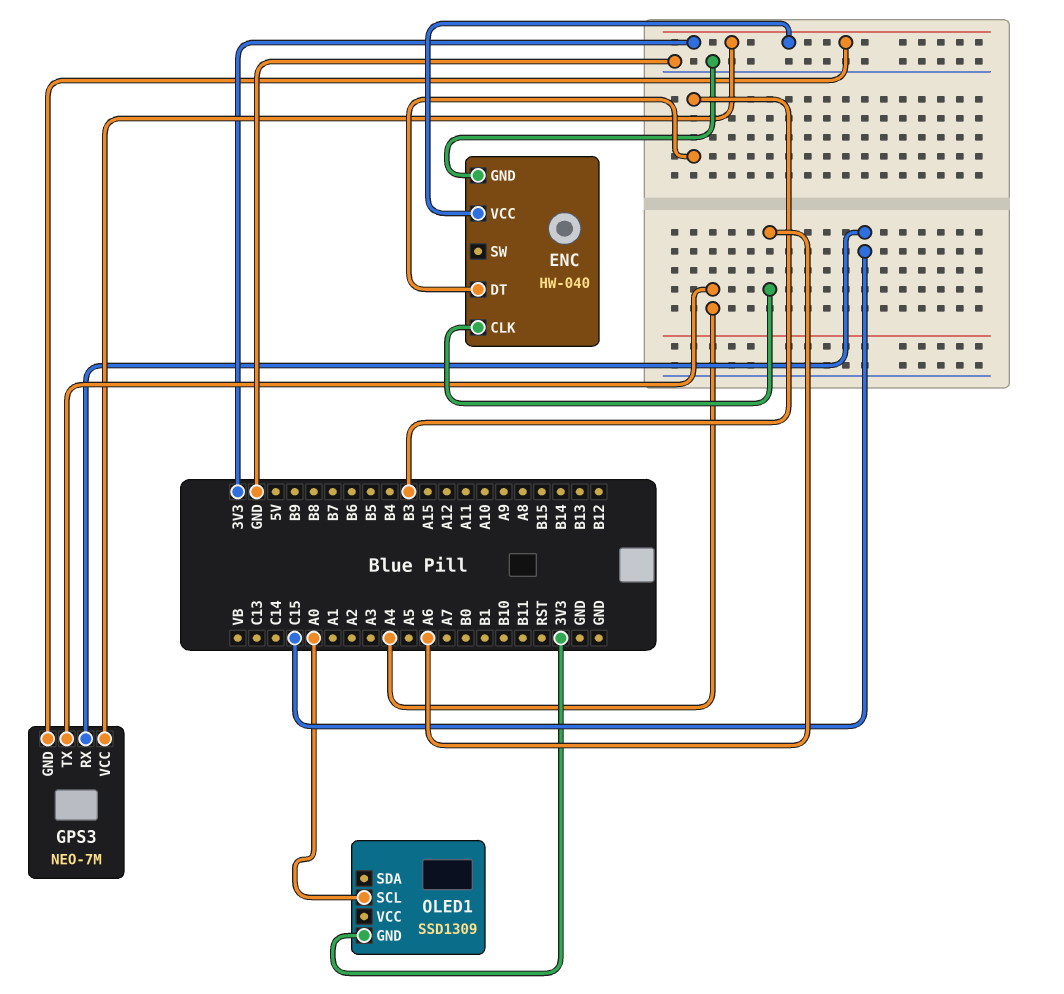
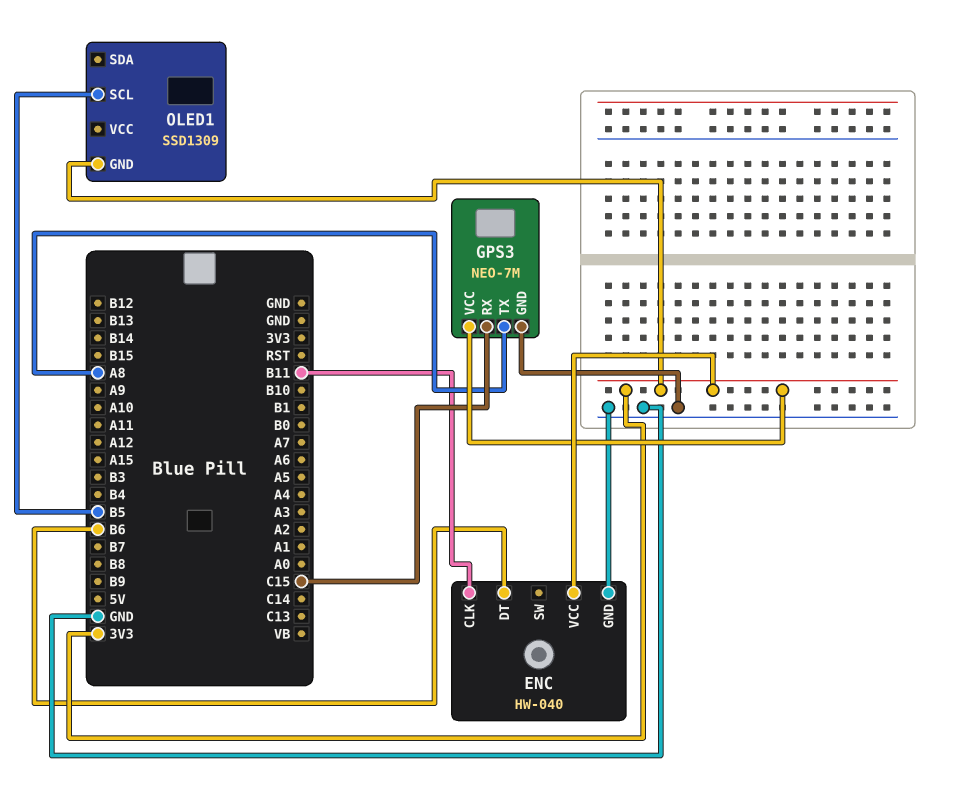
ENC pin CLK: A6 -> B11
ENC pin DT: B3 -> B6
GPS3 pin GND: 3V3 -> GND
GPS3 pin TX: A4 -> A8
OLED1 pin SCL: A0 -> B5

